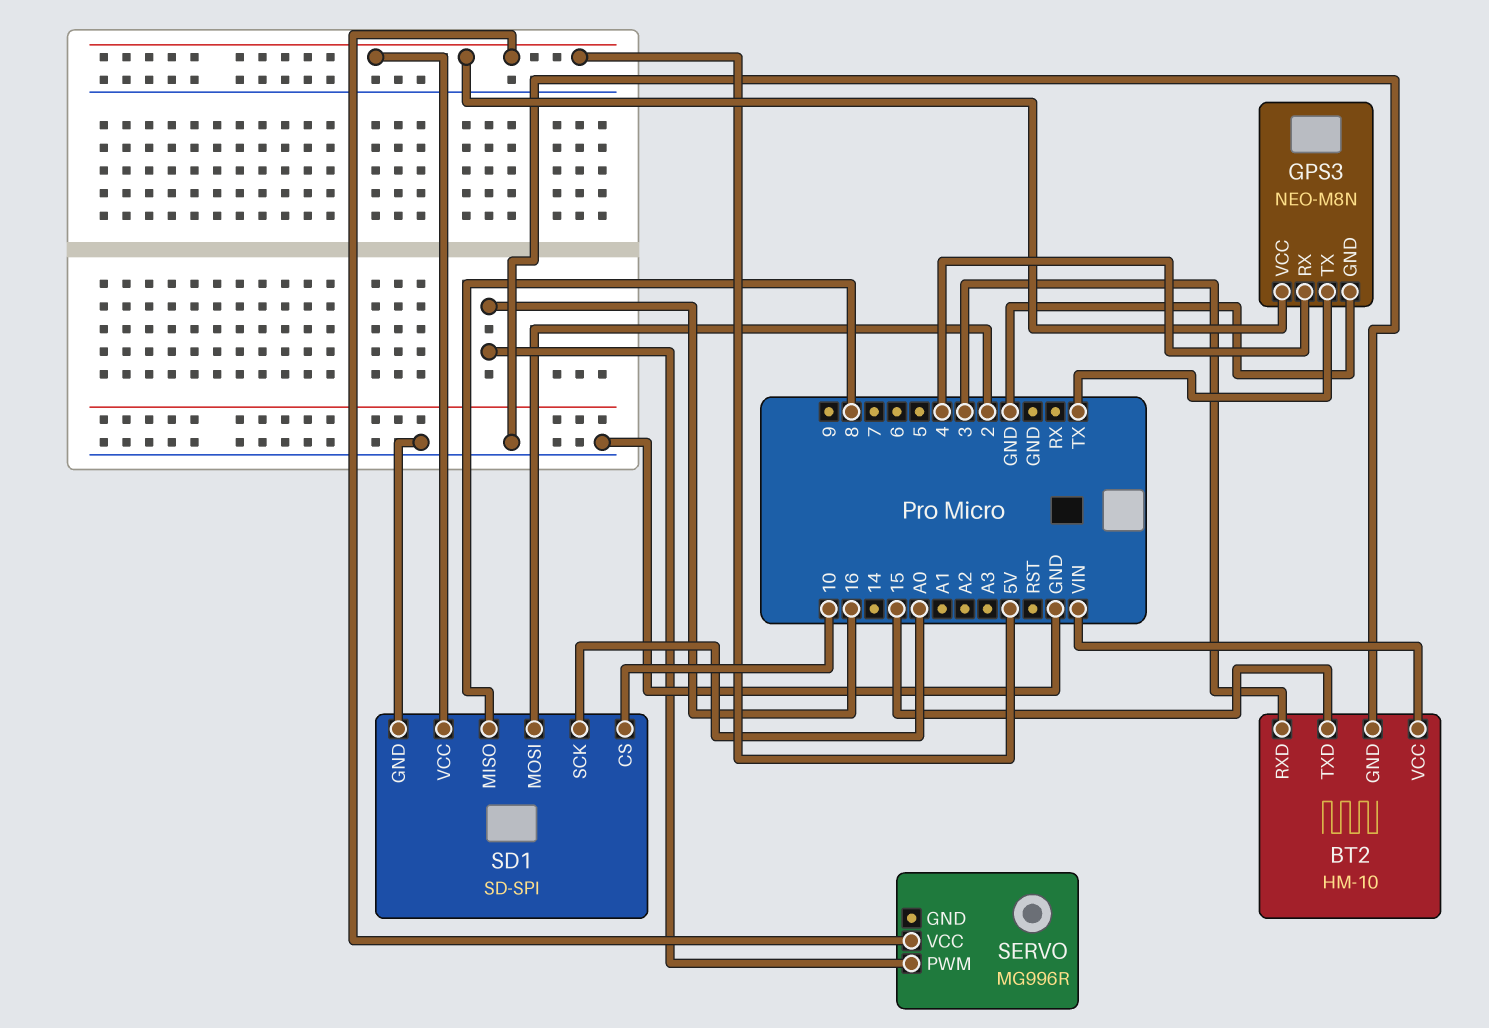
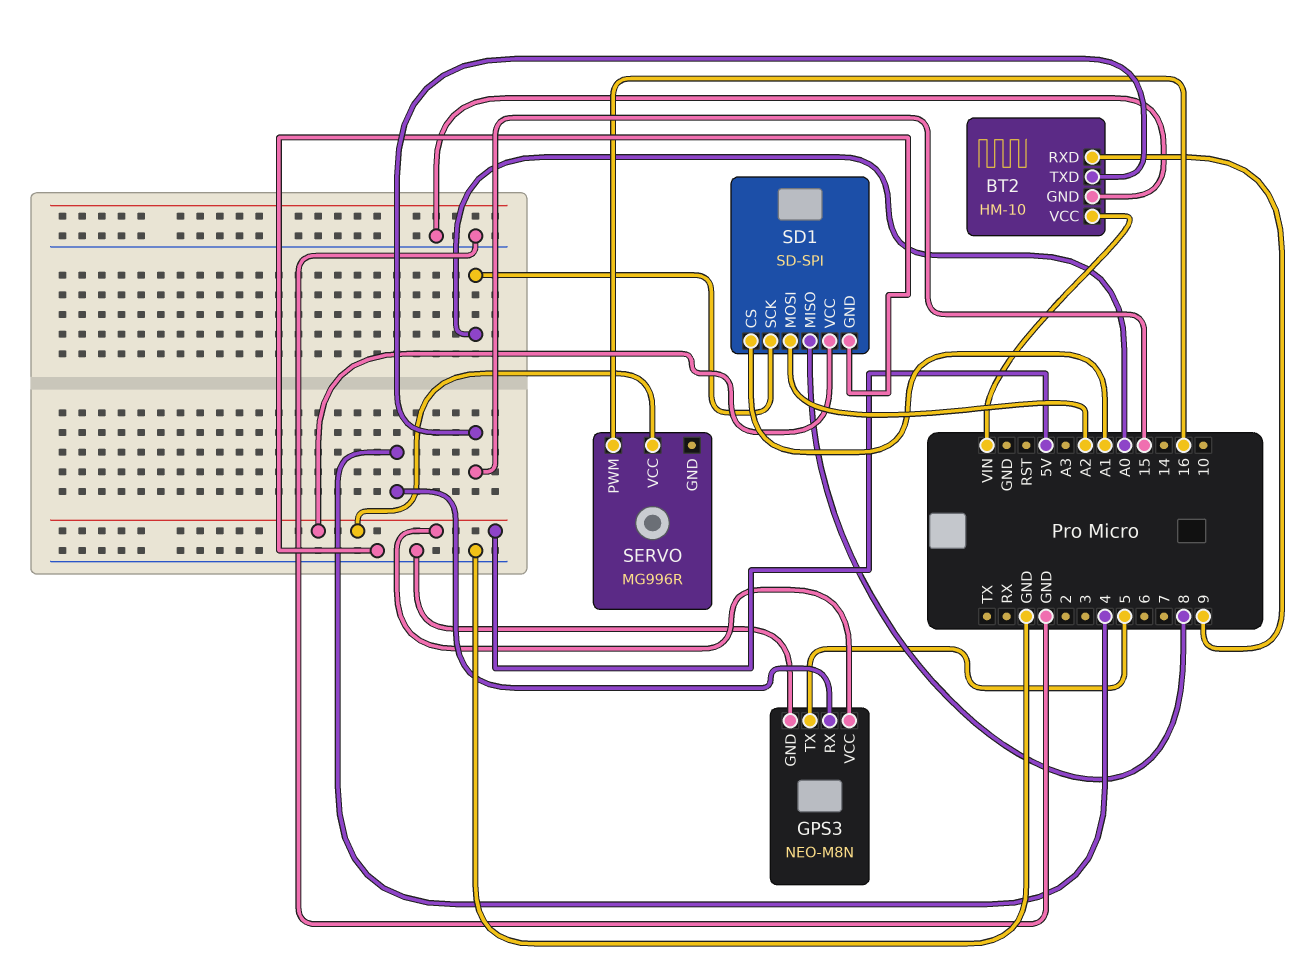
BT2 pin RXD: 3 -> 9
GPS3 pin TX: TX -> 5
SD1 pin CS: 10 -> A1
SD1 pin MOSI: 2 -> A2

